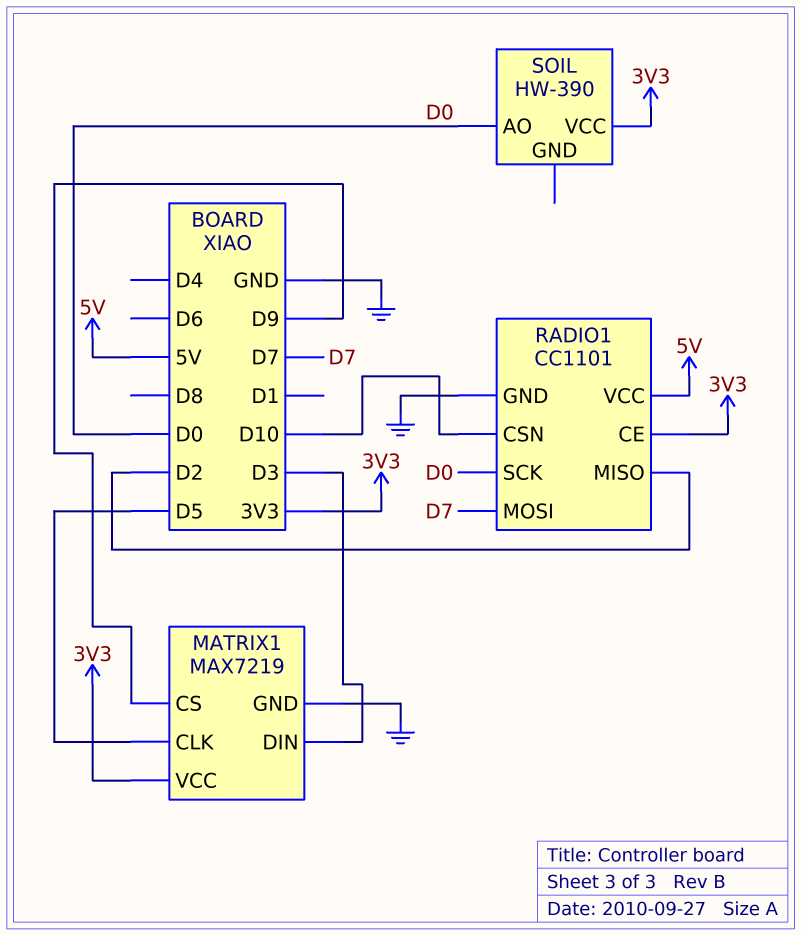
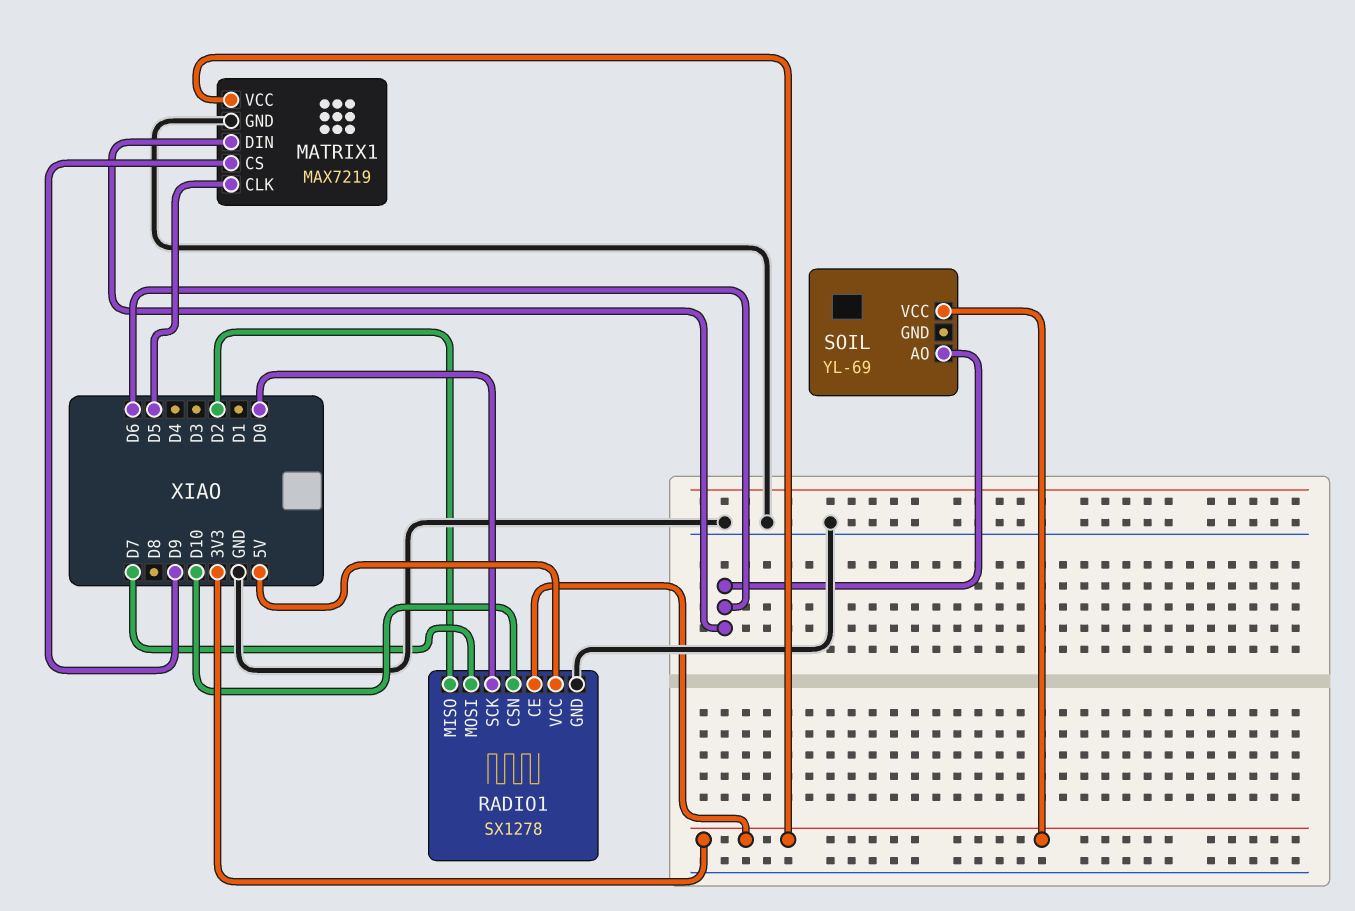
MATRIX1 pin DIN: D3 -> D6
RADIO1: CC1101 -> SX1278
SOIL: HW-390 -> YL-69
SOIL pin AO: D0 -> D6

